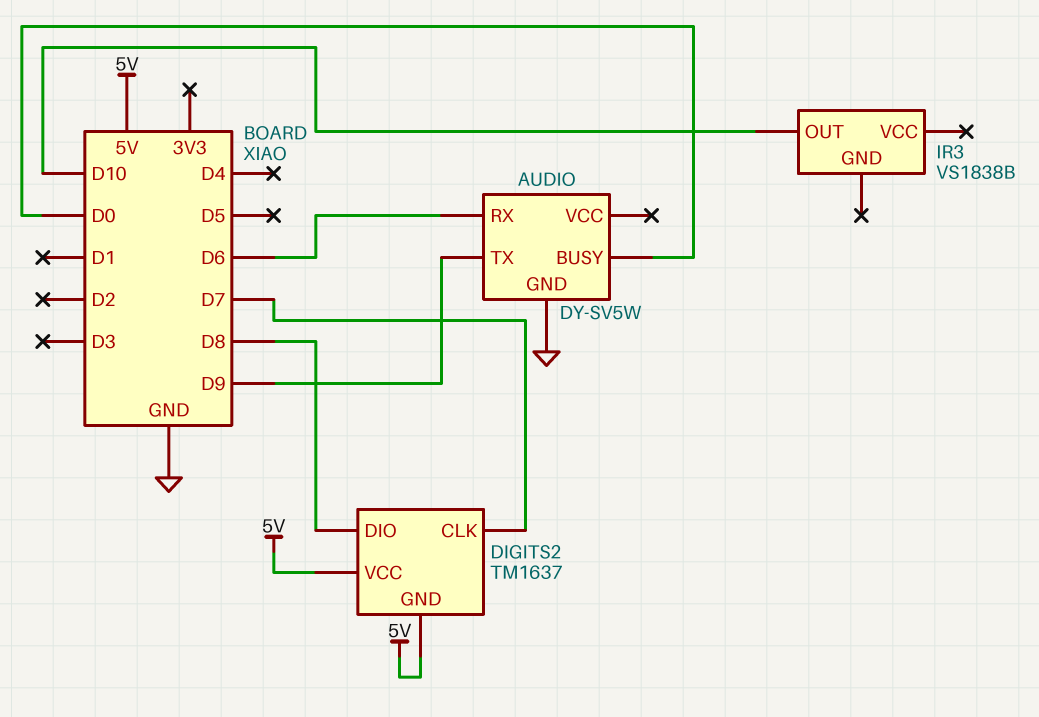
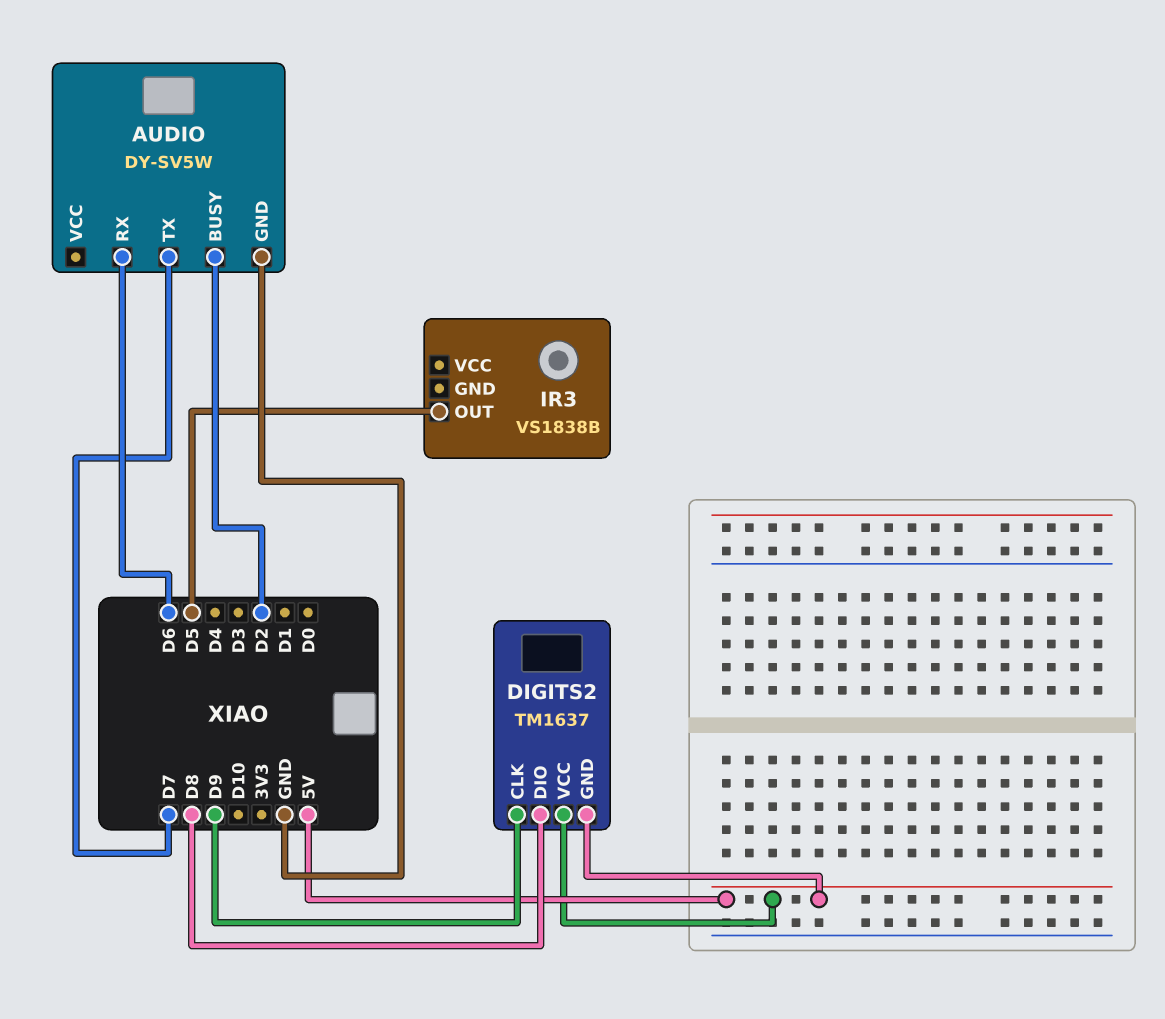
AUDIO pin BUSY: D0 -> D2
AUDIO pin TX: D9 -> D7
DIGITS2 pin CLK: D7 -> D9
IR3 pin OUT: D10 -> D5

